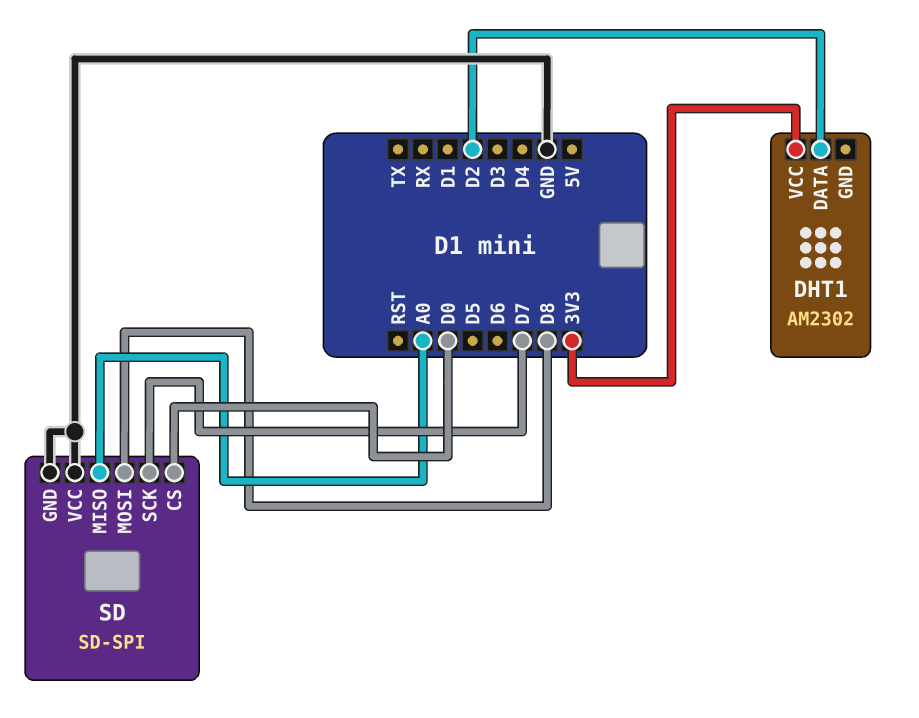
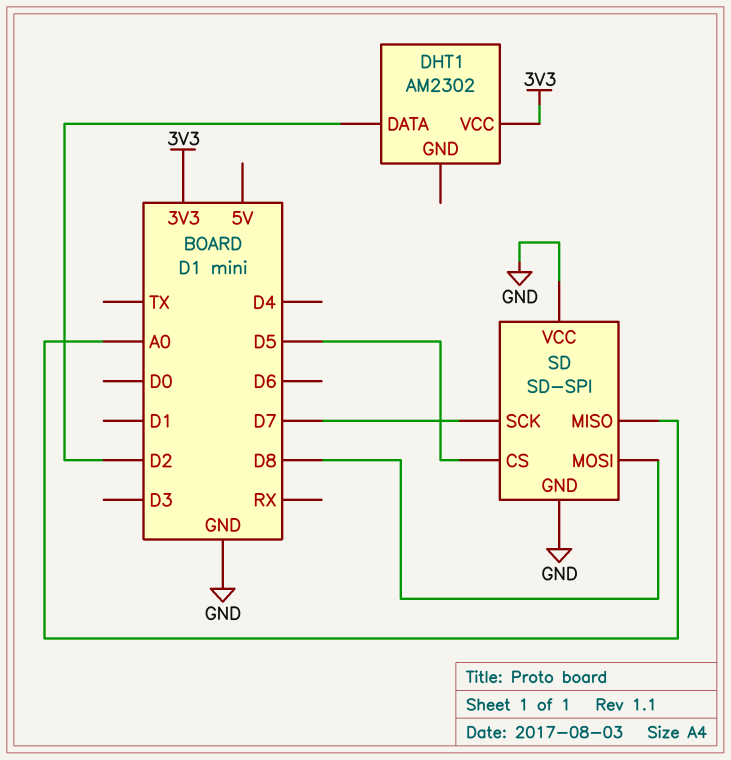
SD pin CS: D0 -> D5

